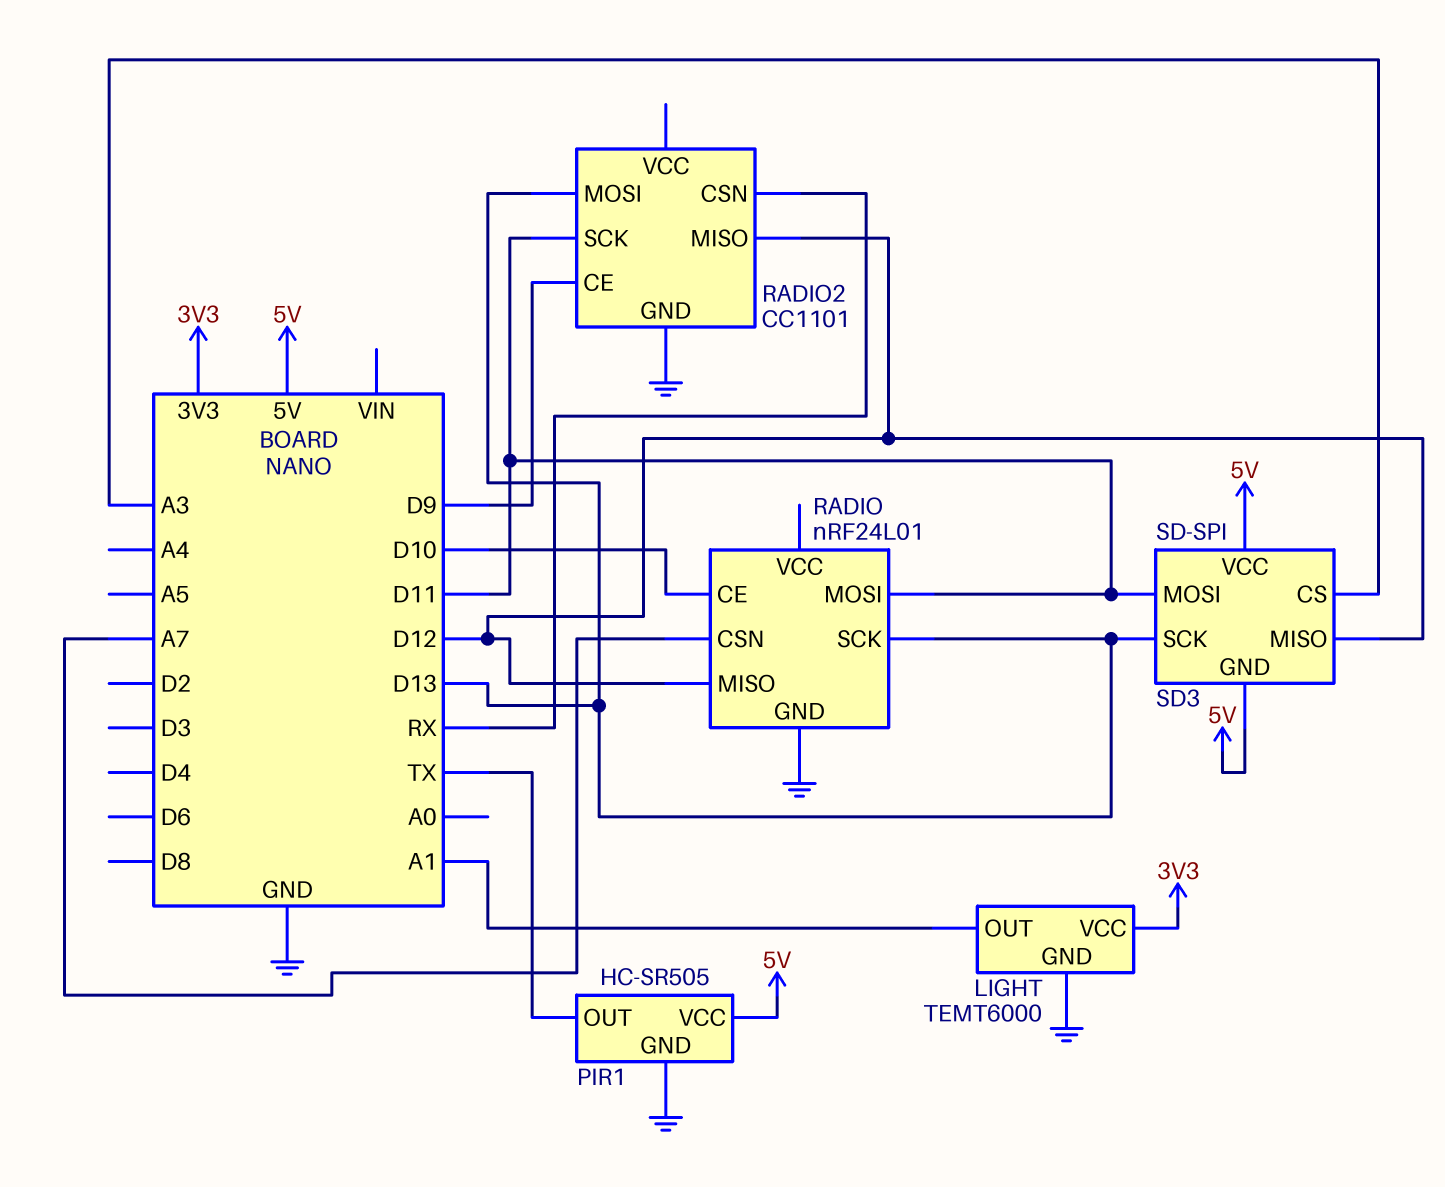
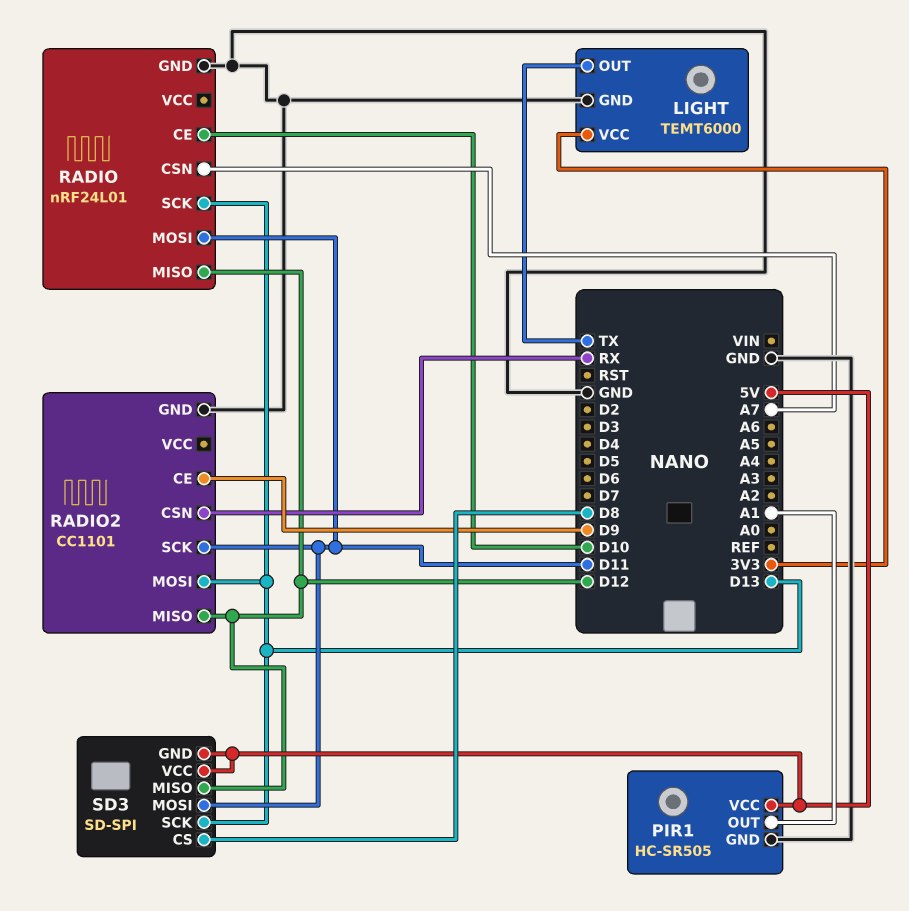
LIGHT pin OUT: A1 -> TX
PIR1 pin OUT: TX -> A1
SD3 pin CS: A3 -> D8

